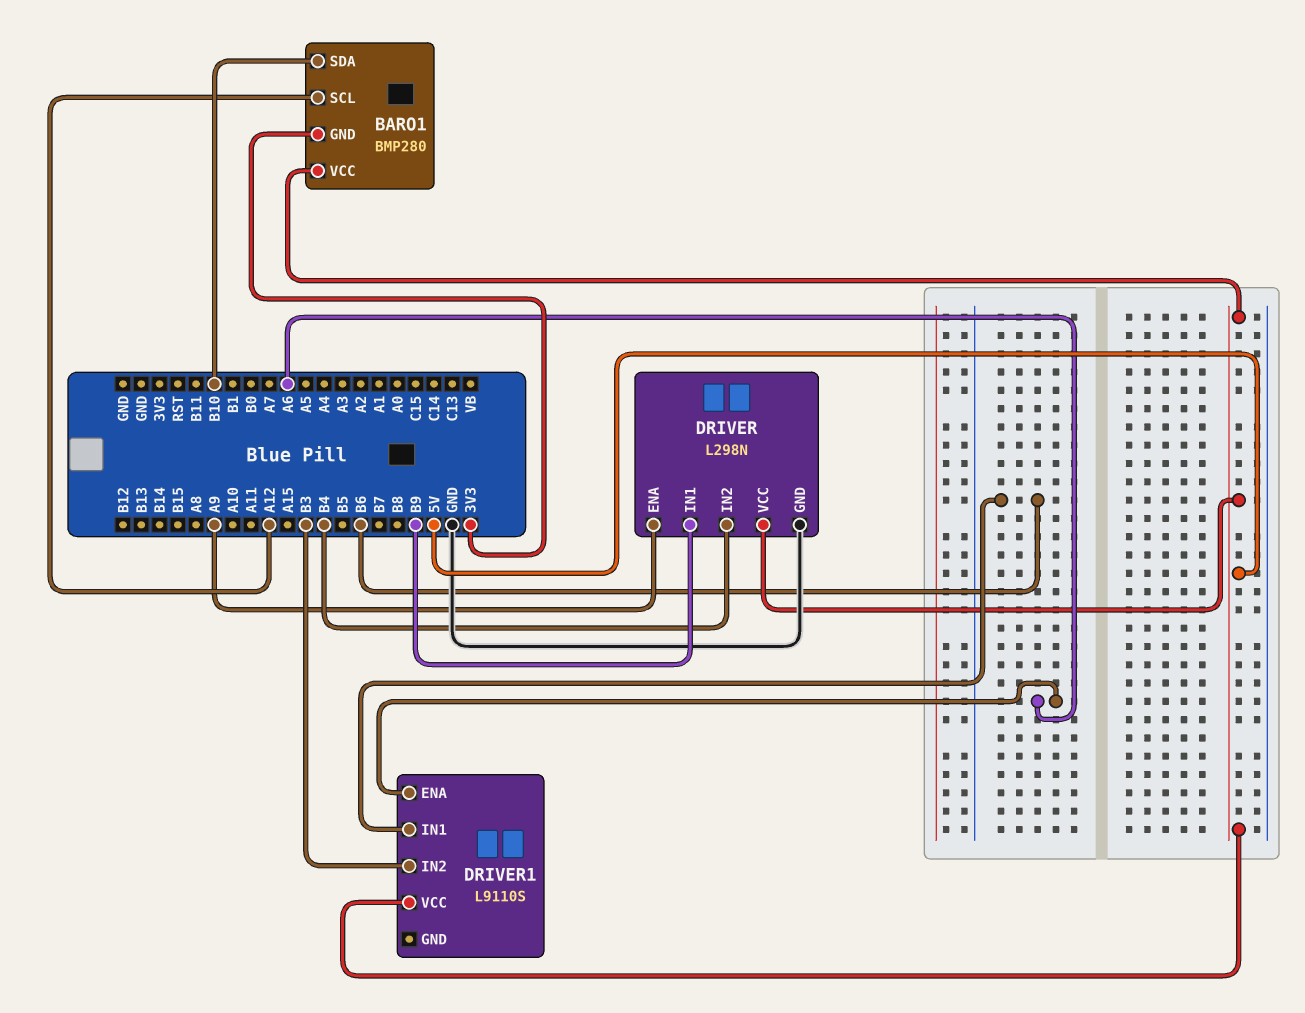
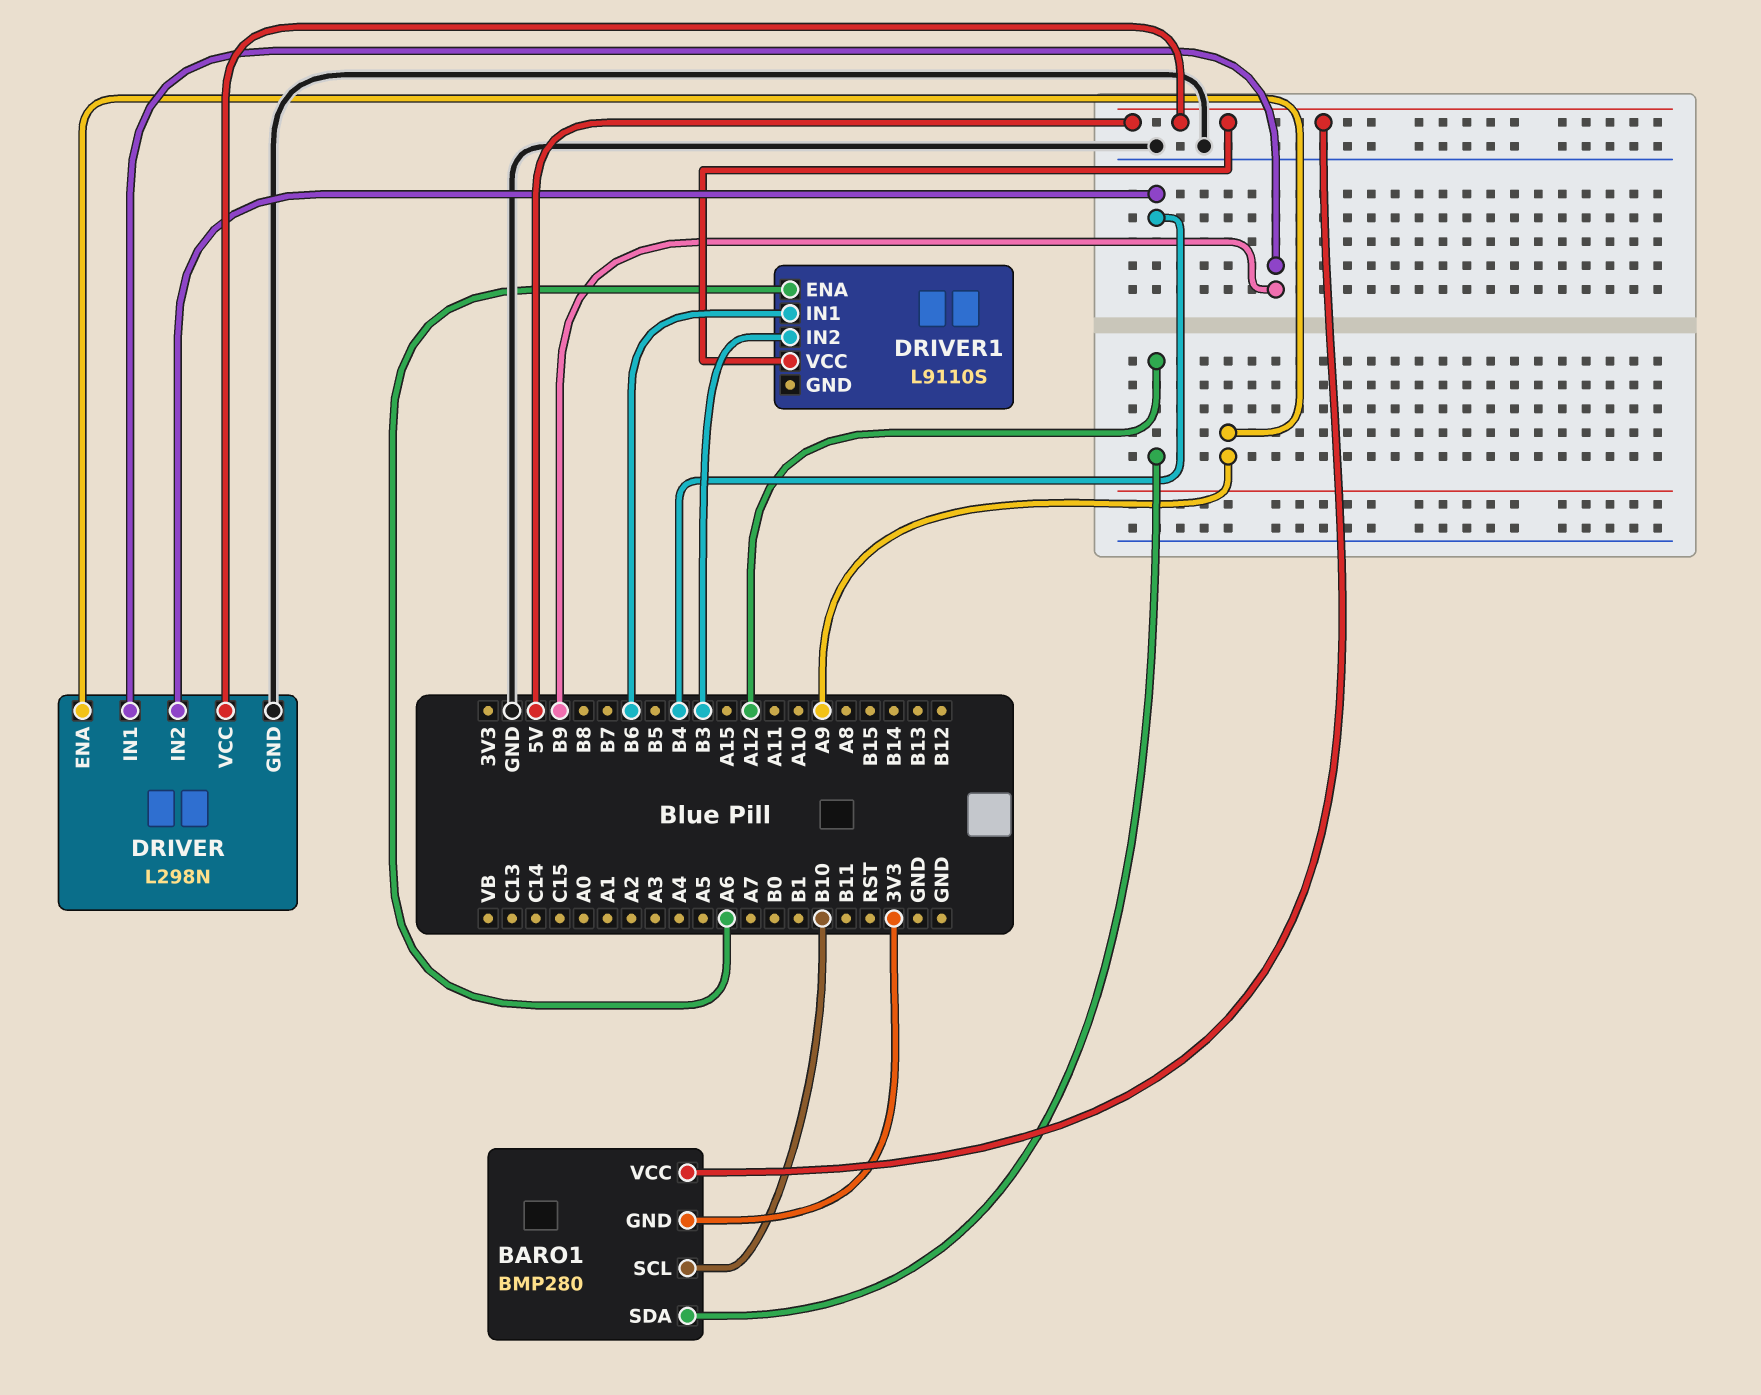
BARO1 pin SCL: A12 -> B10
BARO1 pin SDA: B10 -> A12

